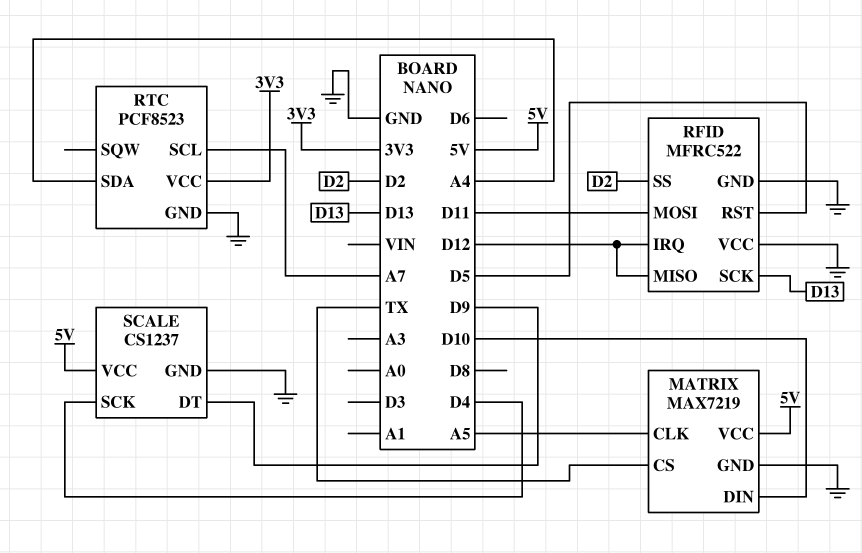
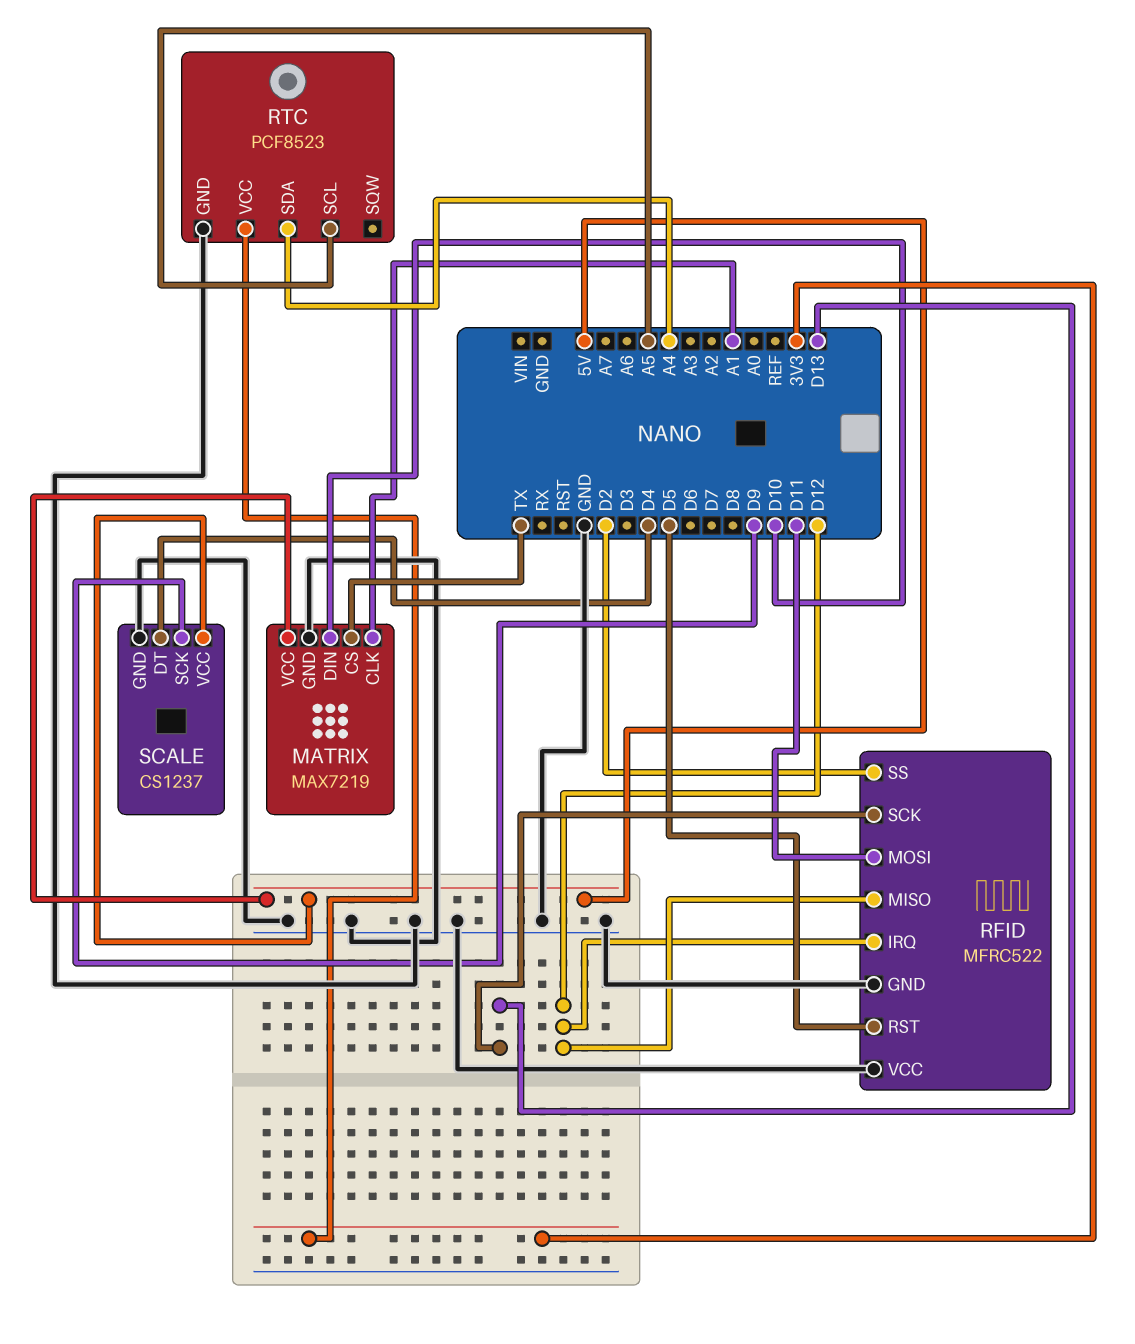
MATRIX pin CLK: A5 -> A1
RTC pin SCL: A7 -> A5
SCALE pin DT: D9 -> D4
SCALE pin SCK: D4 -> D9

